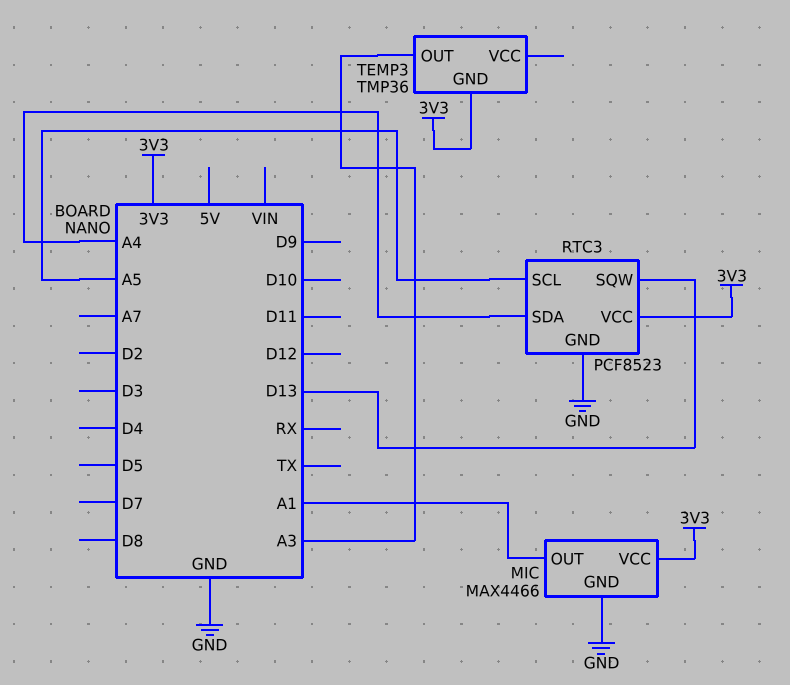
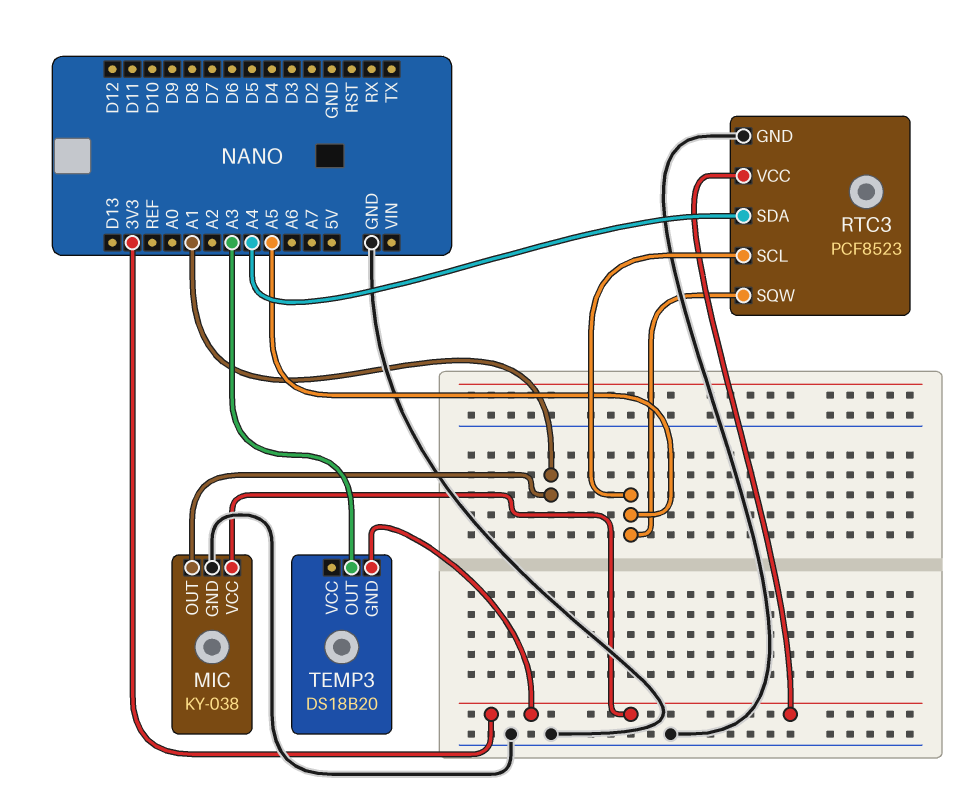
MIC: MAX4466 -> KY-038
RTC3 pin SQW: D13 -> A5
TEMP3: TMP36 -> DS18B20

